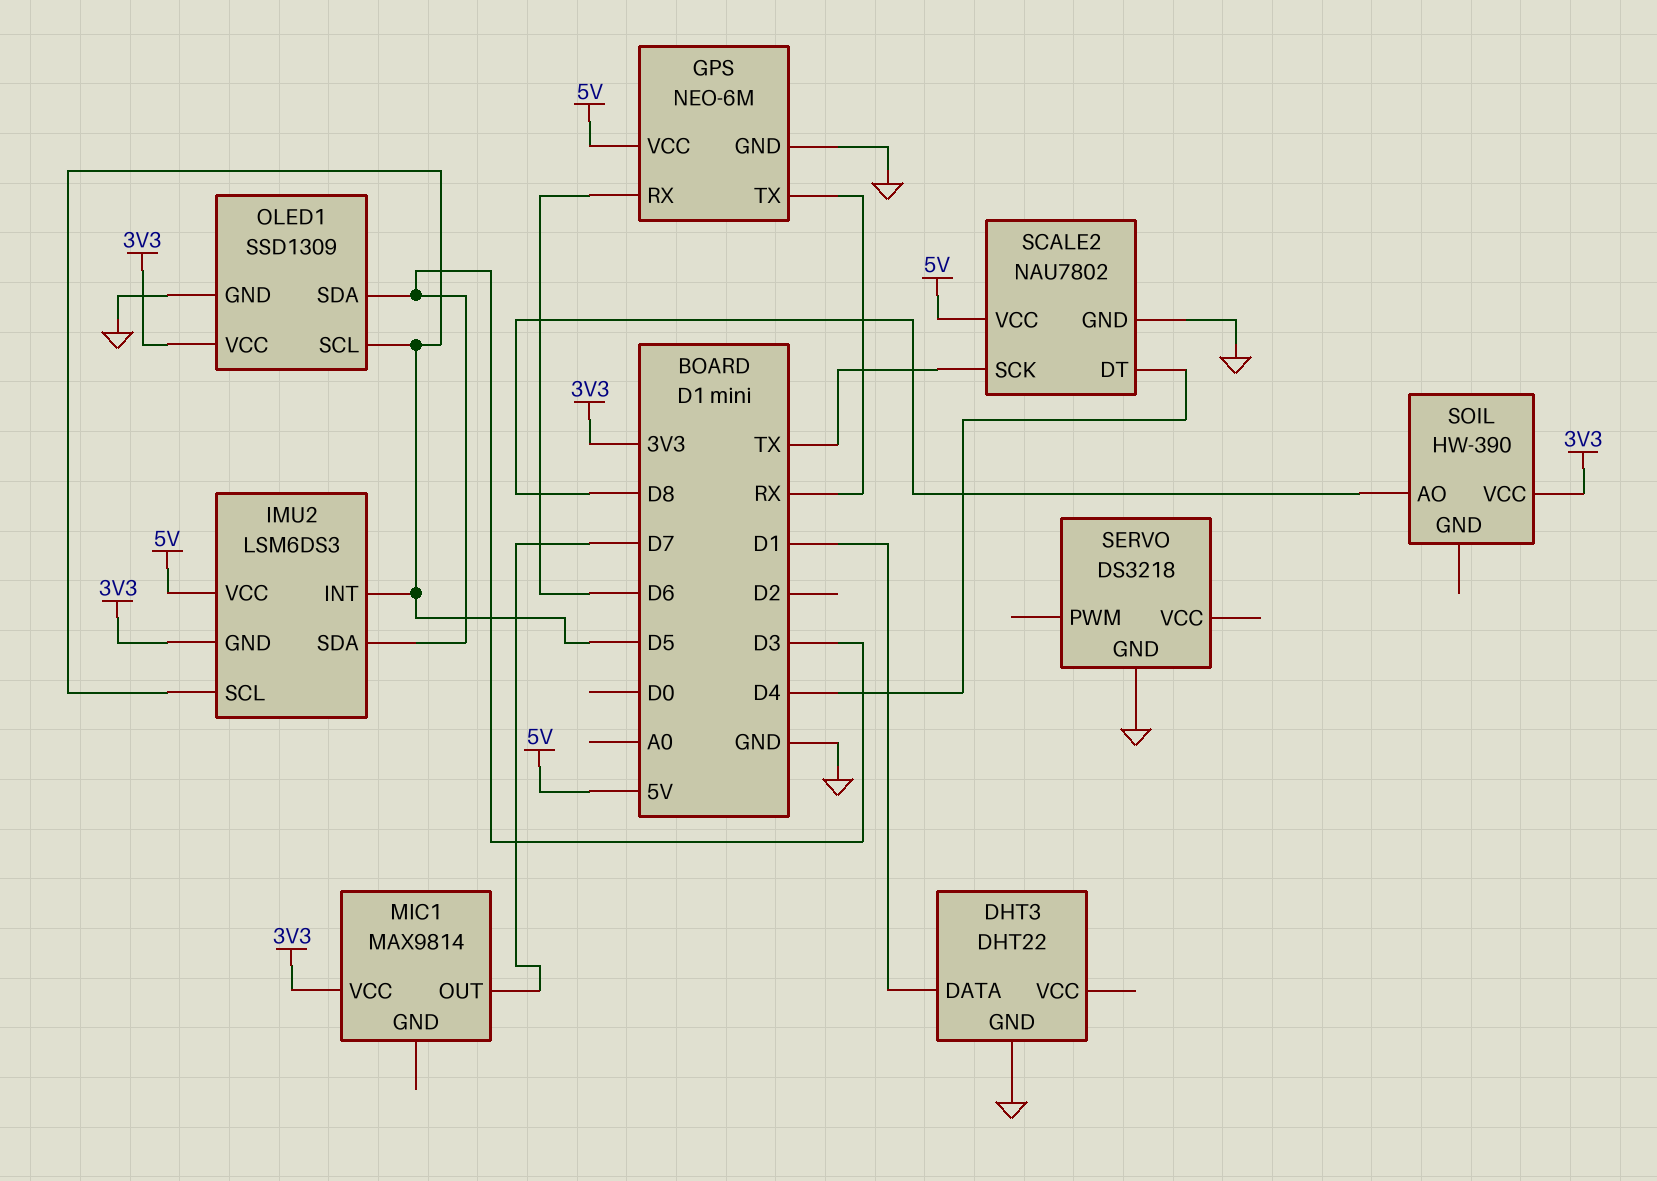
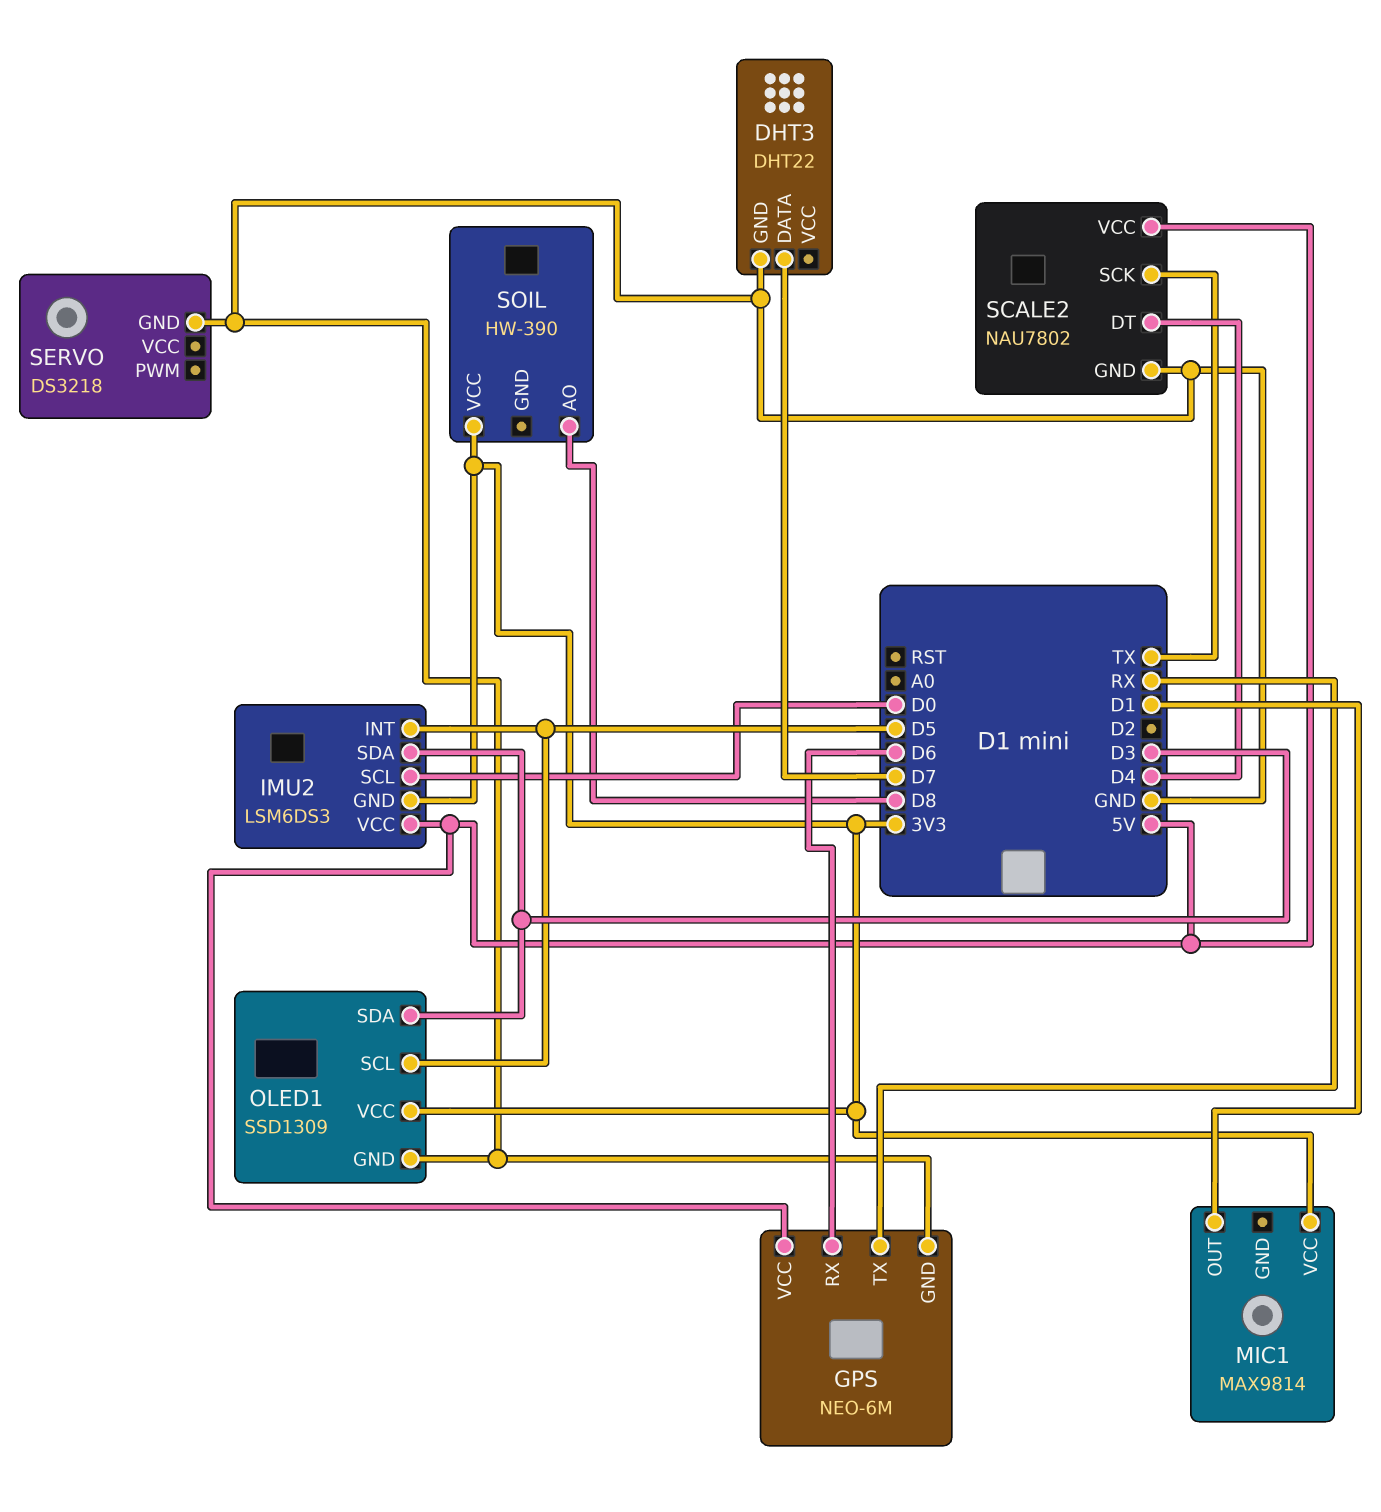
DHT3 pin DATA: D1 -> D7
IMU2 pin SCL: D5 -> D0
MIC1 pin OUT: D7 -> D1

